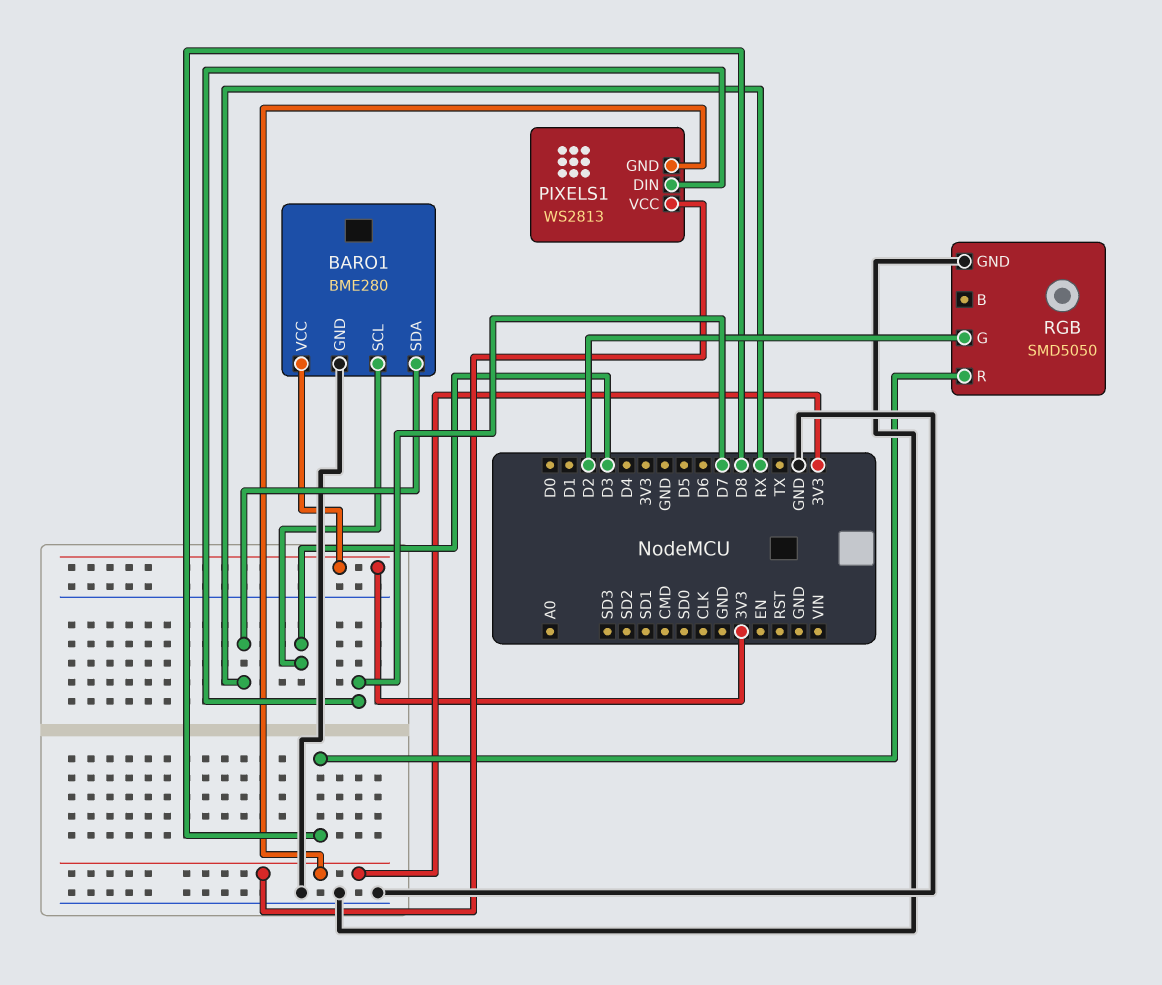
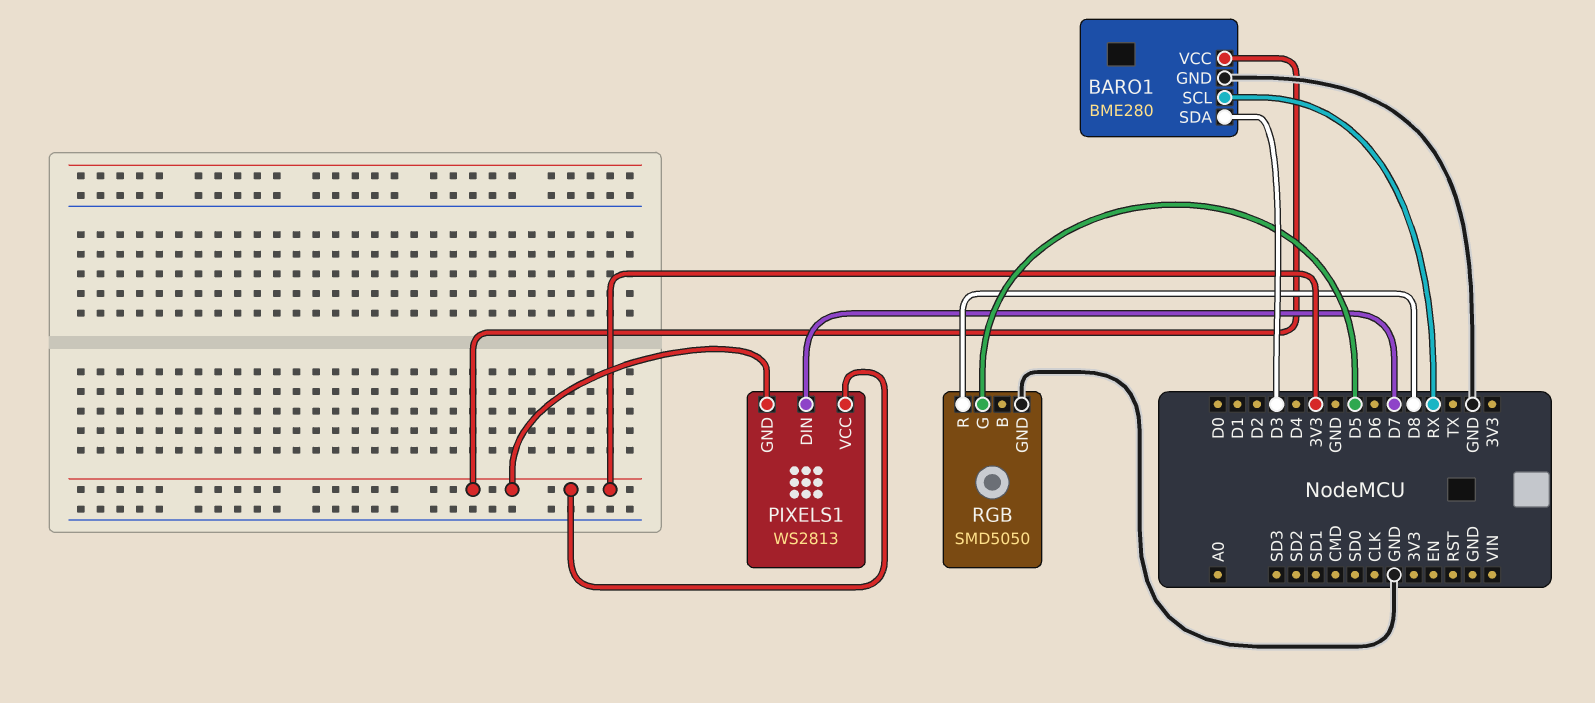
BARO1 pin SCL: D3 -> RX
BARO1 pin SDA: RX -> D3
RGB pin G: D2 -> D5

